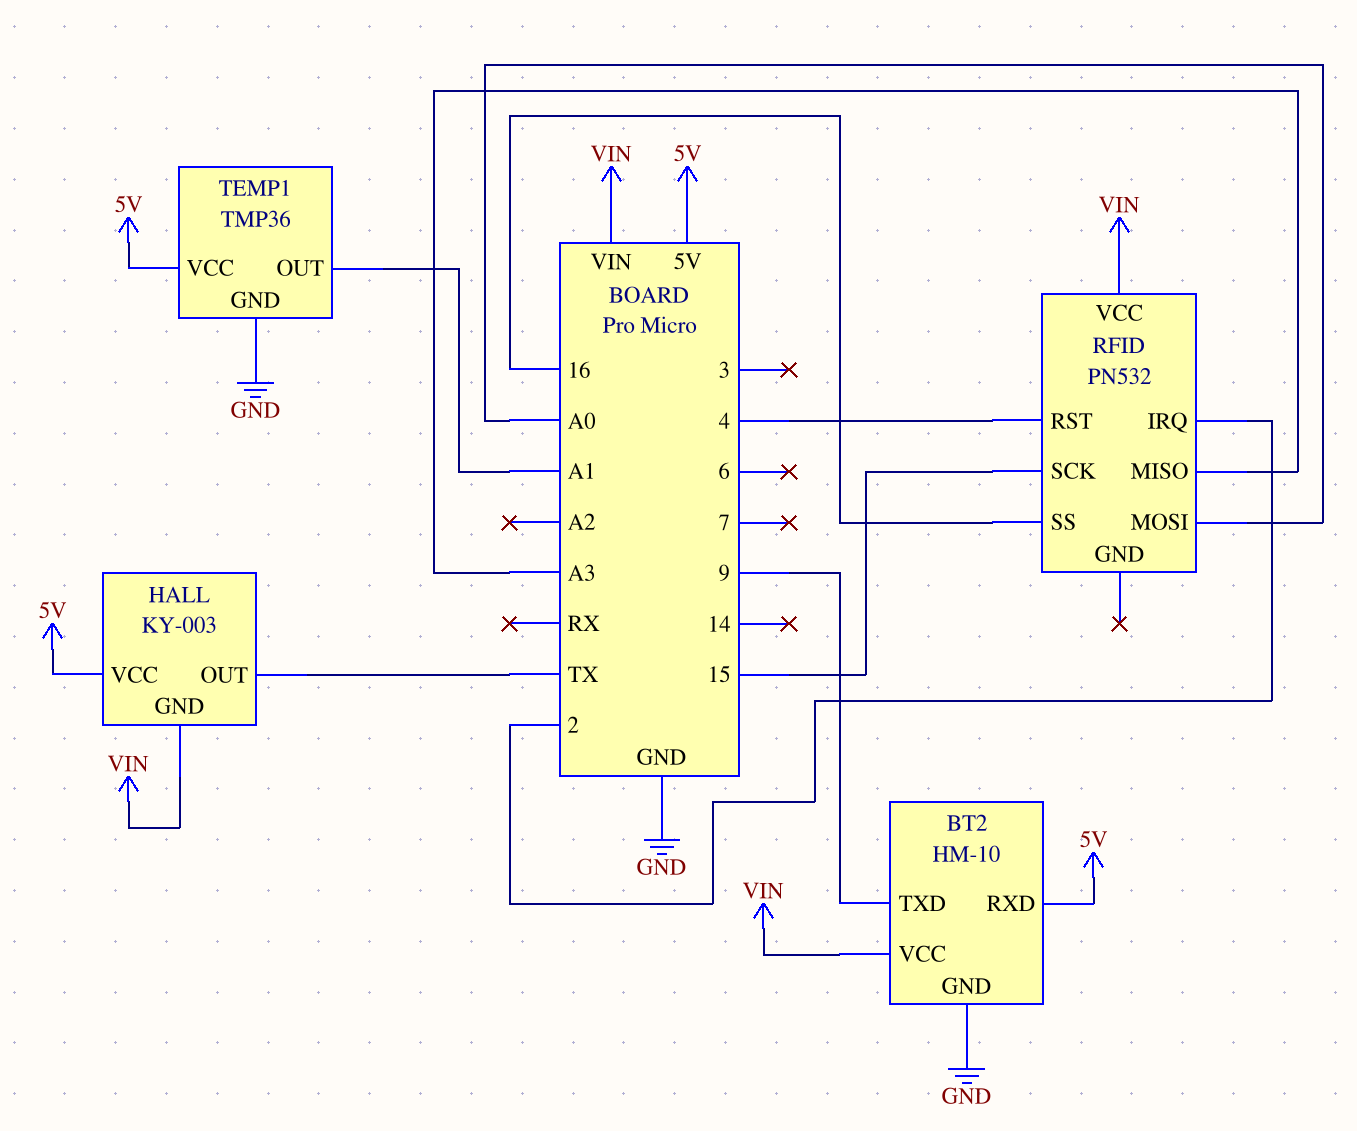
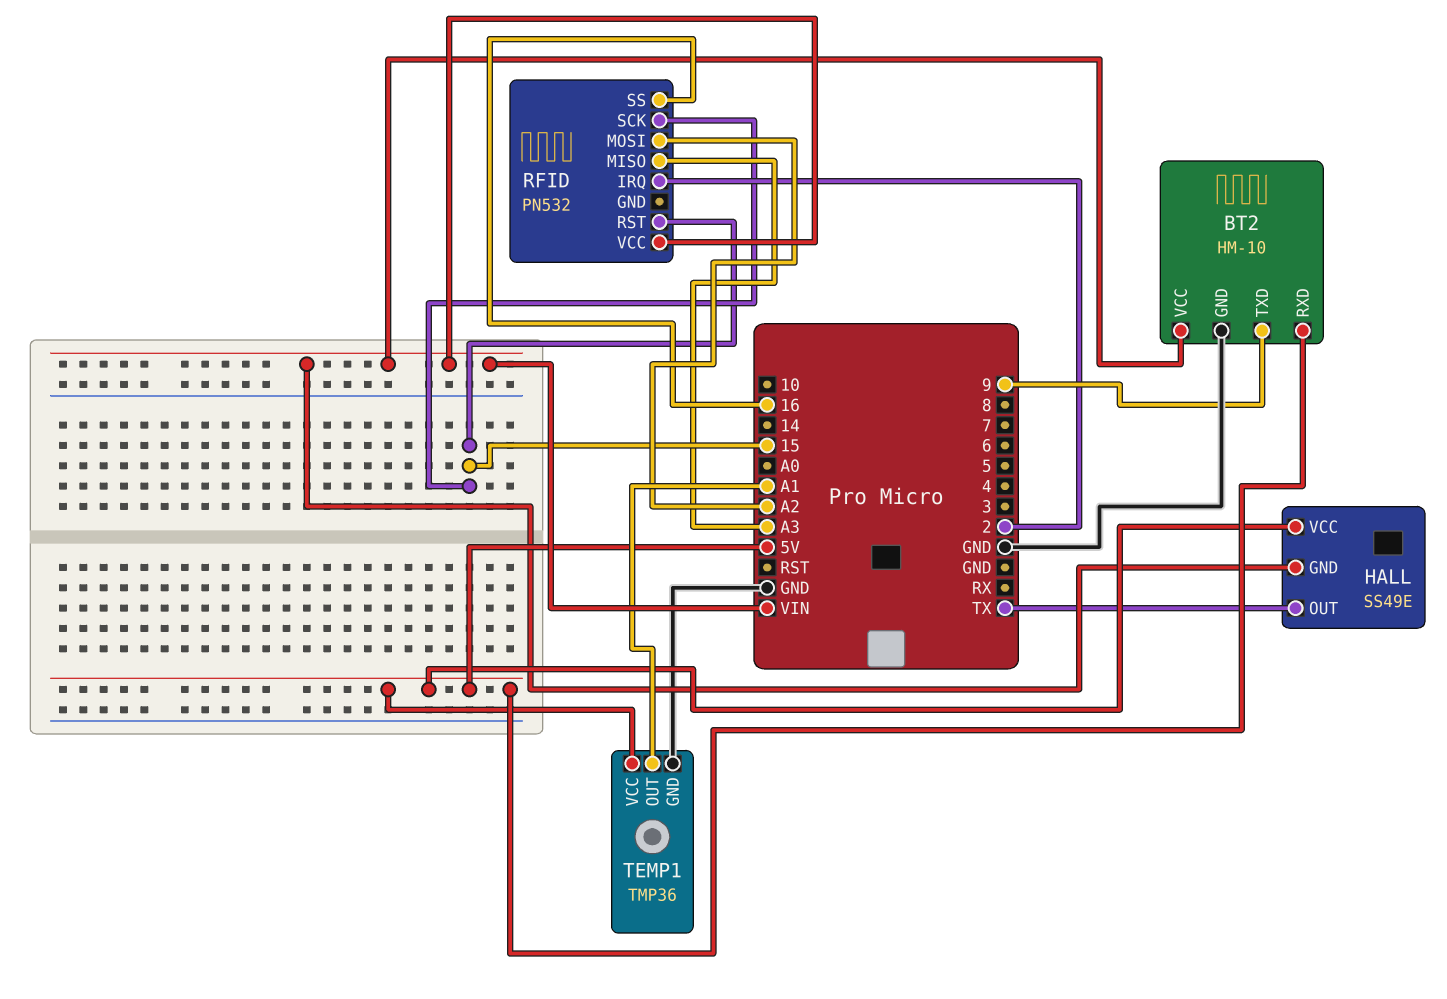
HALL: KY-003 -> SS49E
RFID pin MOSI: A0 -> A2
RFID pin RST: 4 -> 15

